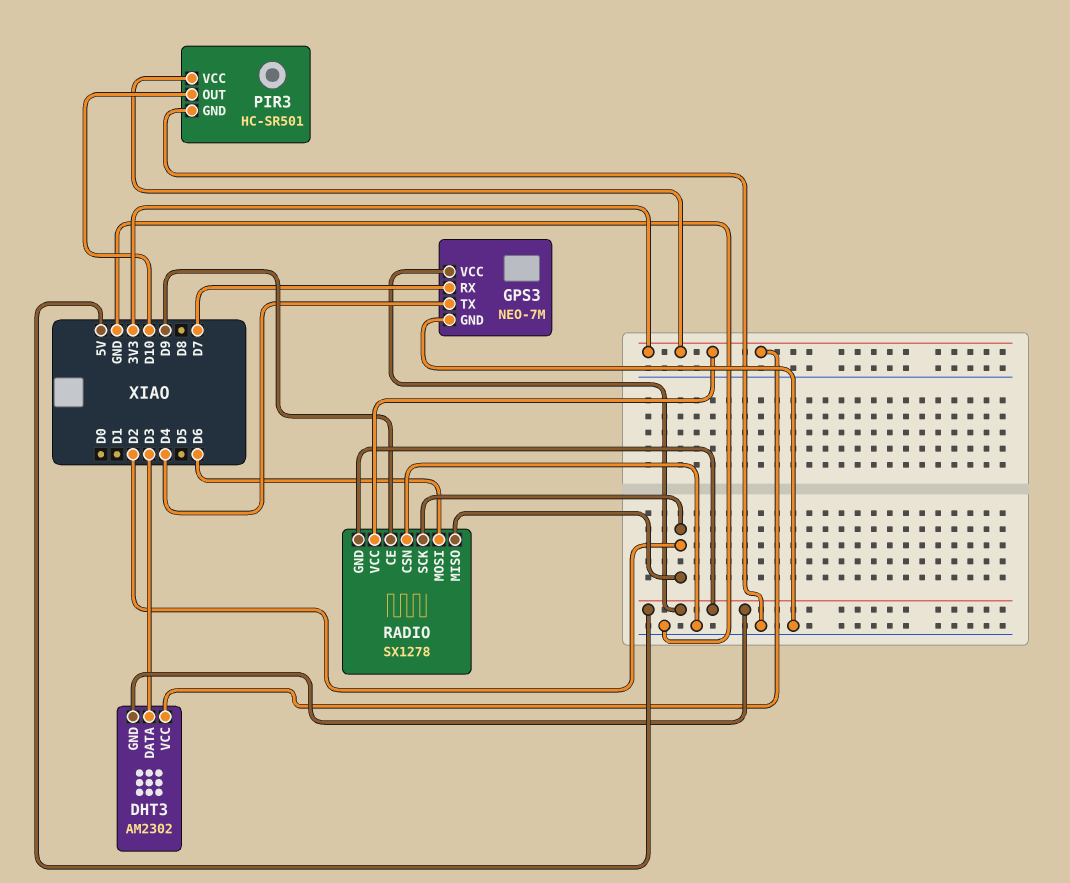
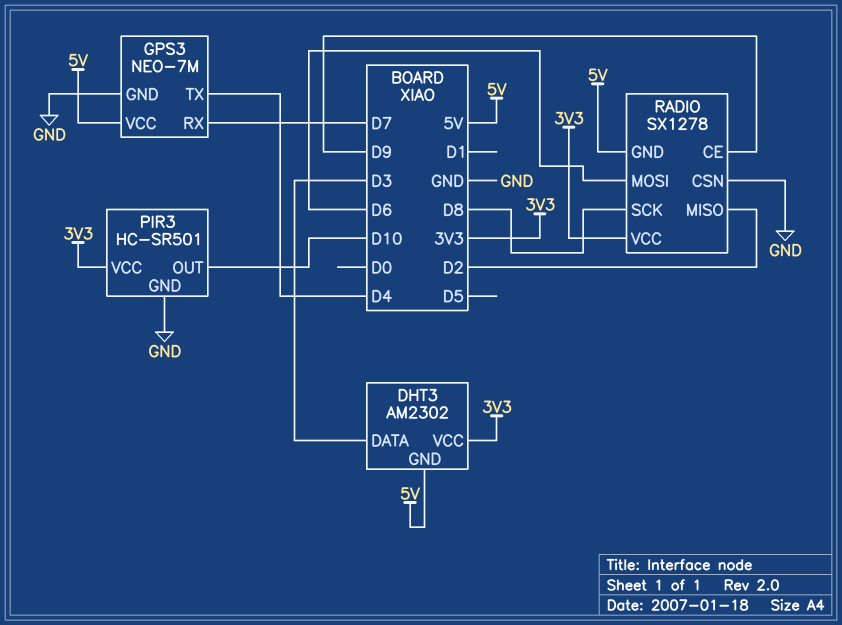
RADIO pin SCK: D2 -> D8

